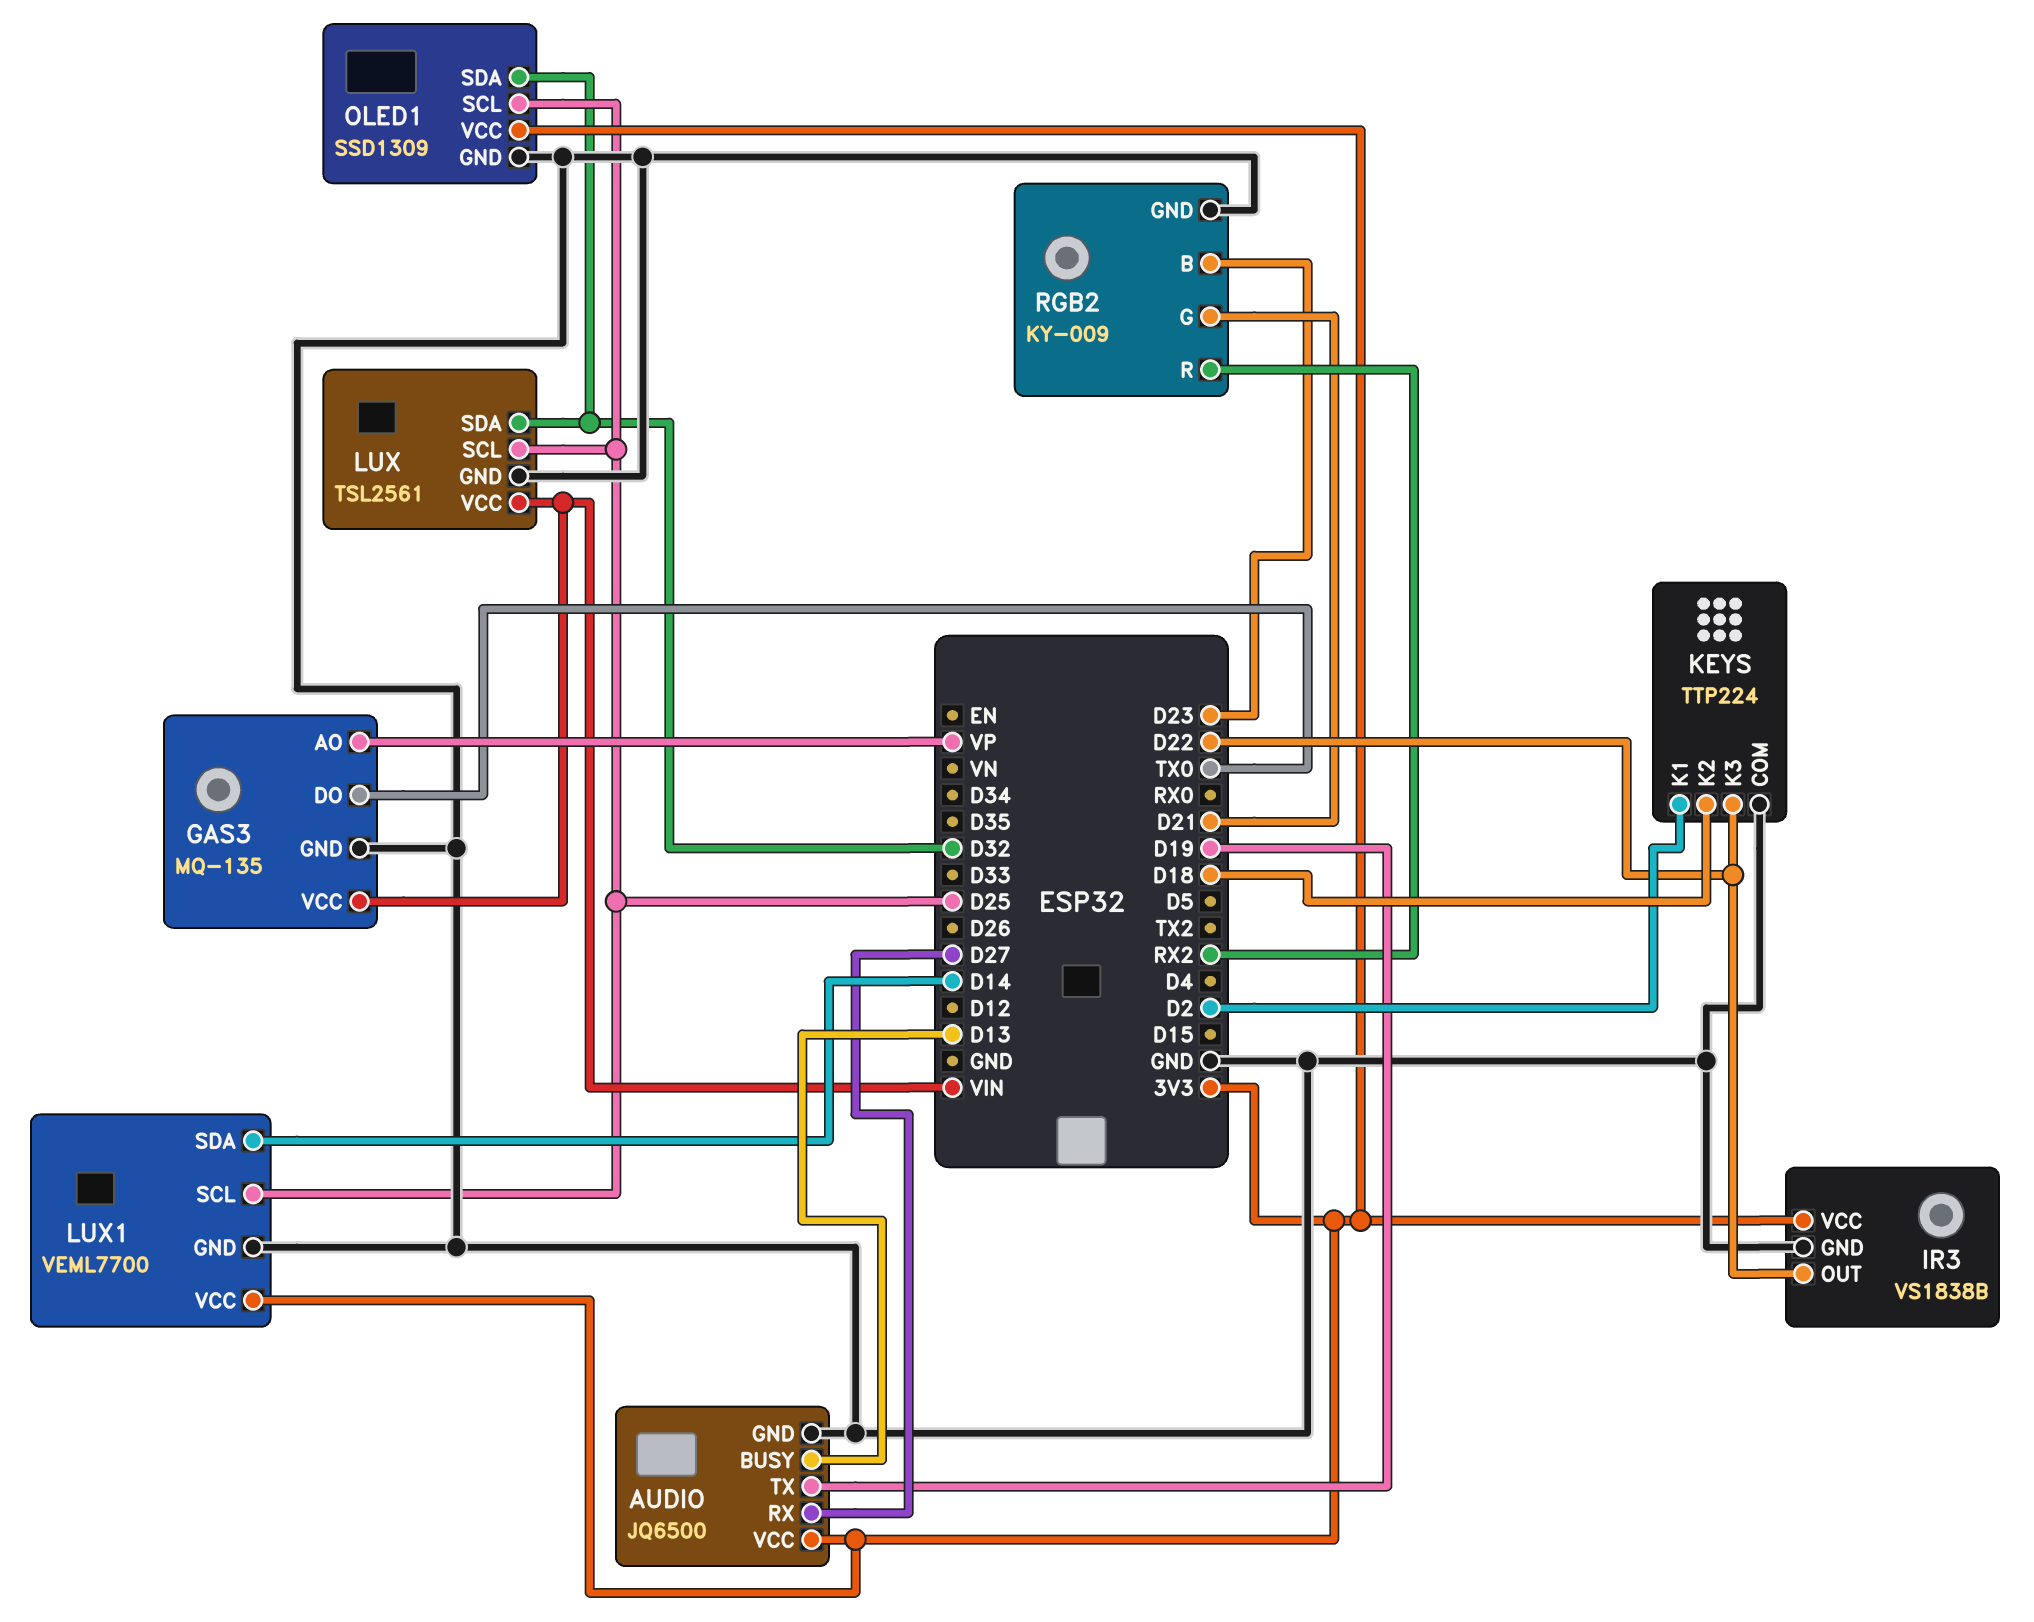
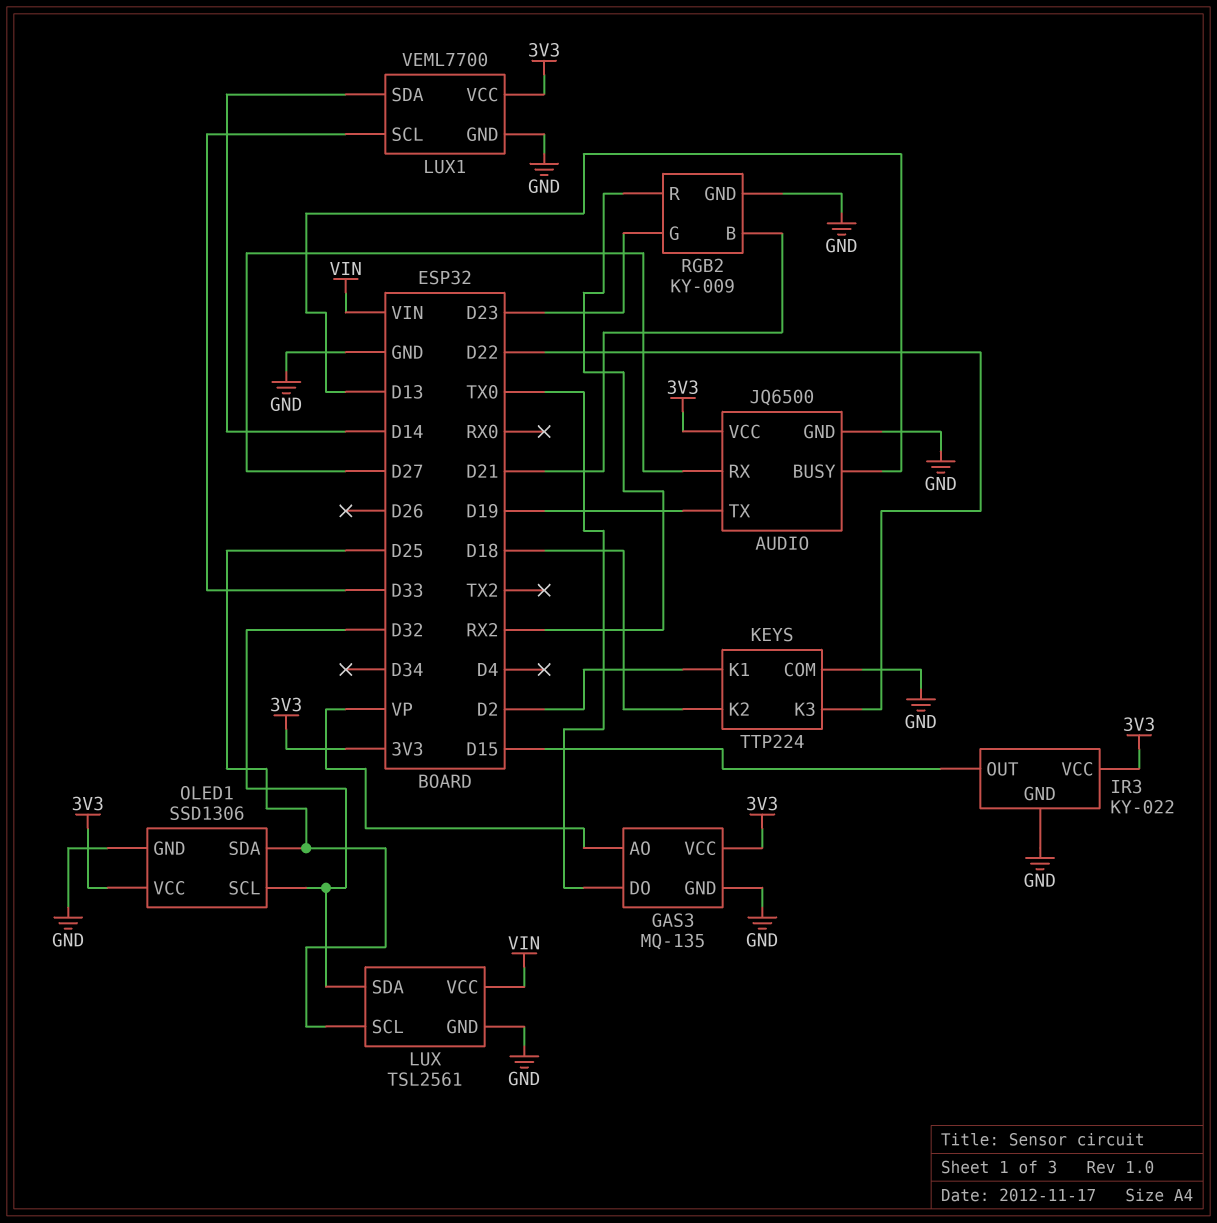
GAS3 pin VCC: VIN -> 3V3
IR3: VS1838B -> KY-022
IR3 pin OUT: D22 -> D15
LUX1 pin SCL: D25 -> D33
OLED1: SSD1309 -> SSD1306
OLED1 pin SCL: D25 -> D32
OLED1 pin SDA: D32 -> D25
RGB2 pin B: D23 -> D21
RGB2 pin G: D21 -> D23

